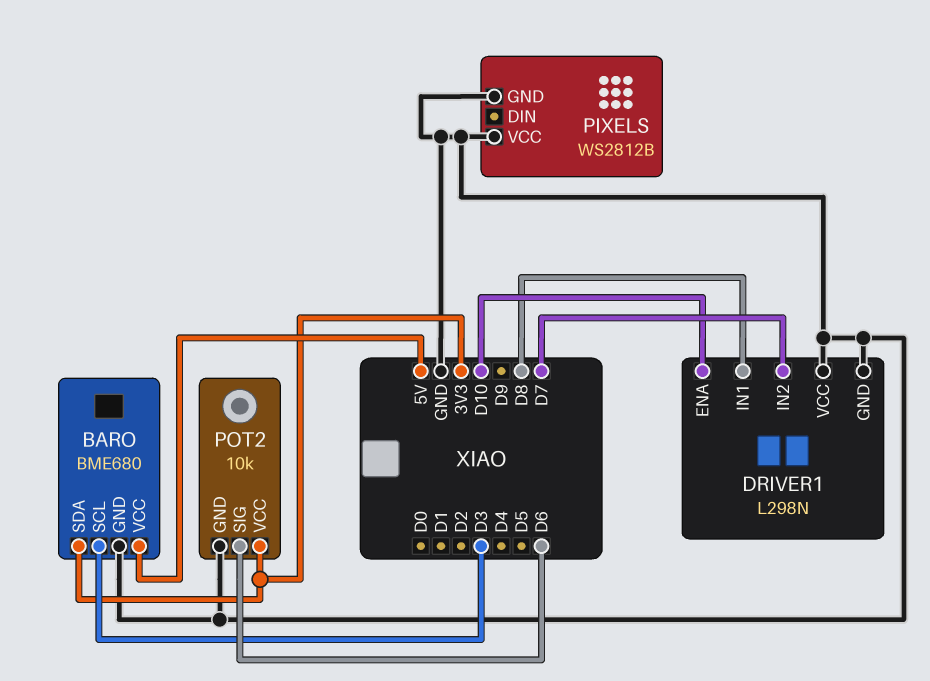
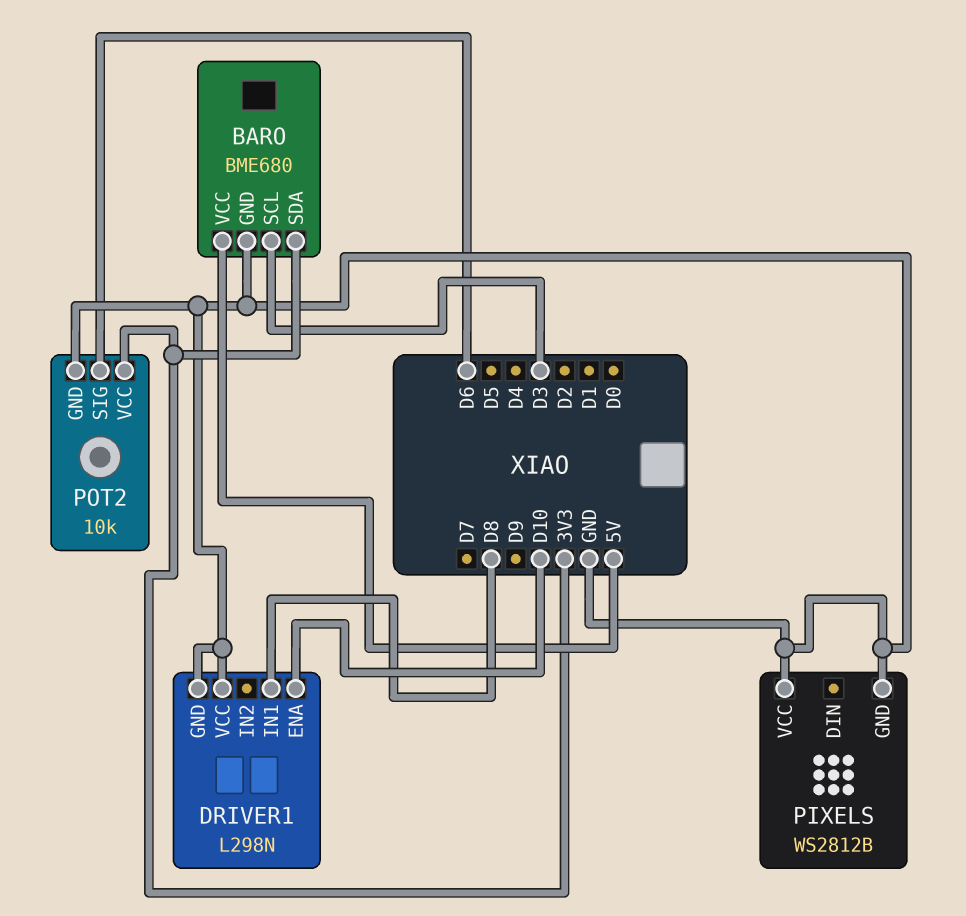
DRIVER1 pin IN2: D7 -> none

